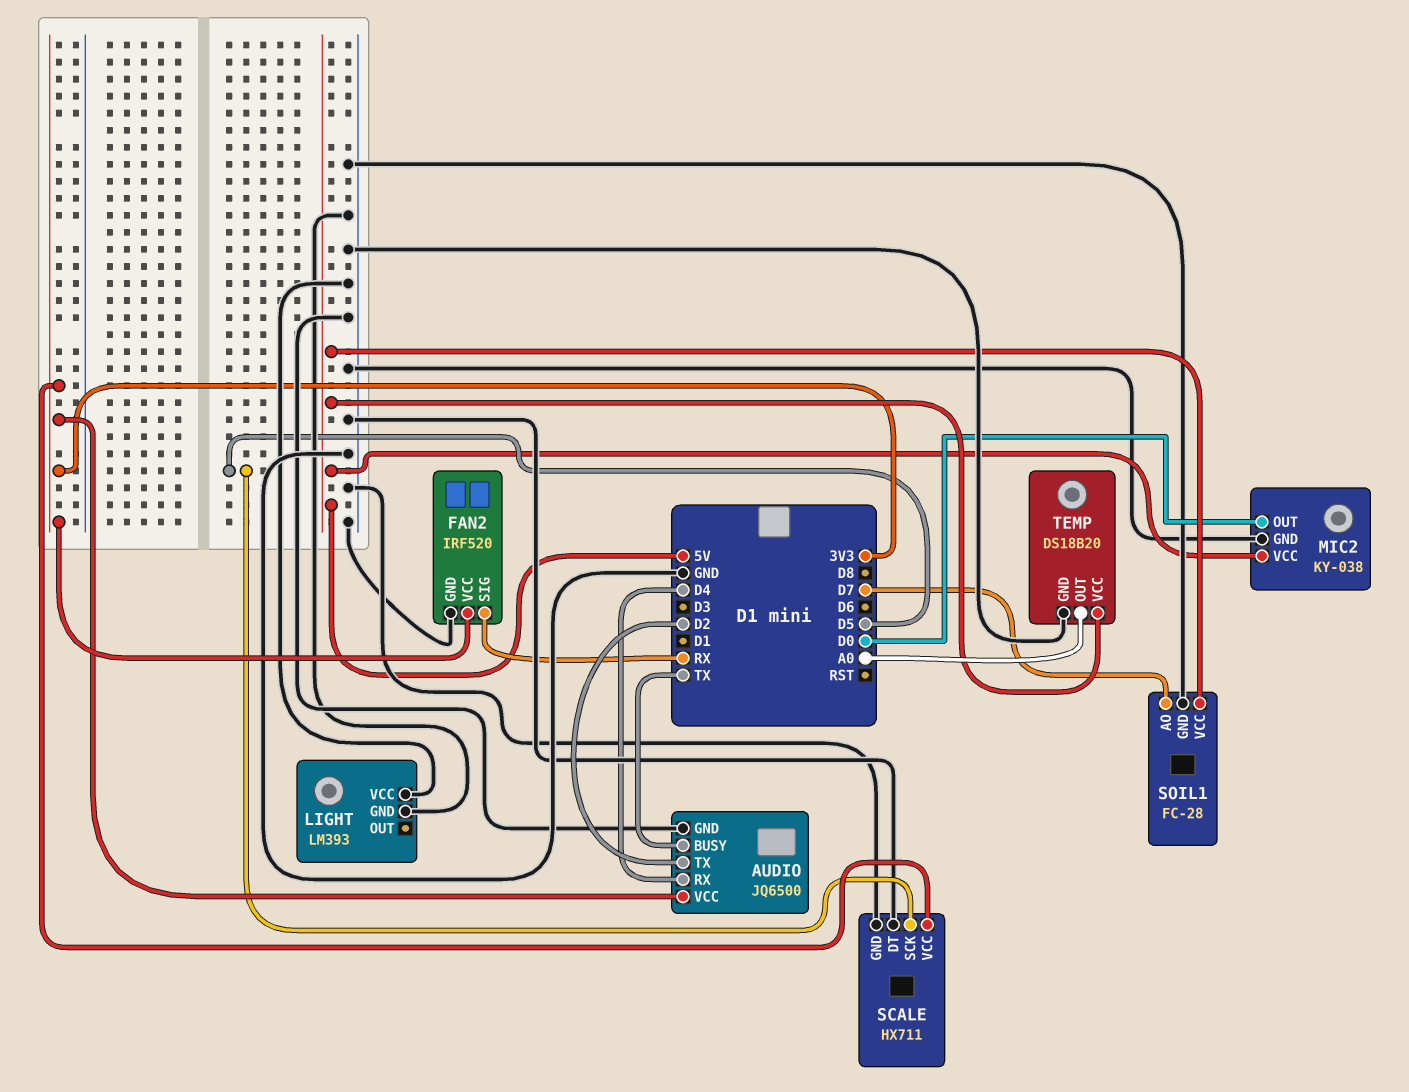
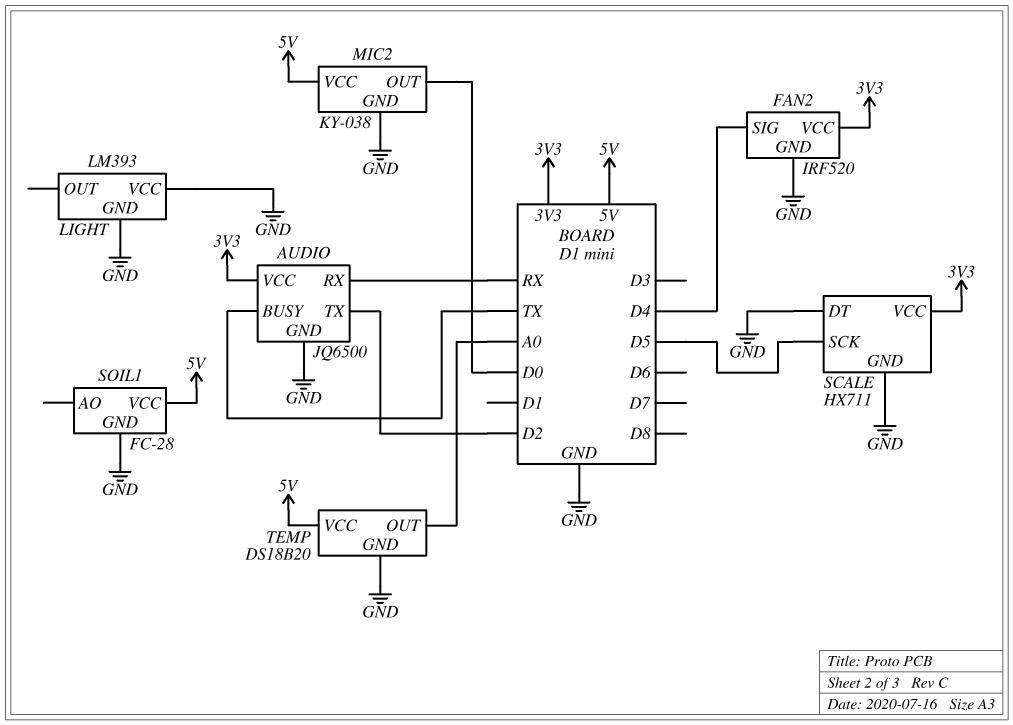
AUDIO pin RX: D4 -> RX
FAN2 pin SIG: RX -> D4
SOIL1 pin AO: D7 -> none

